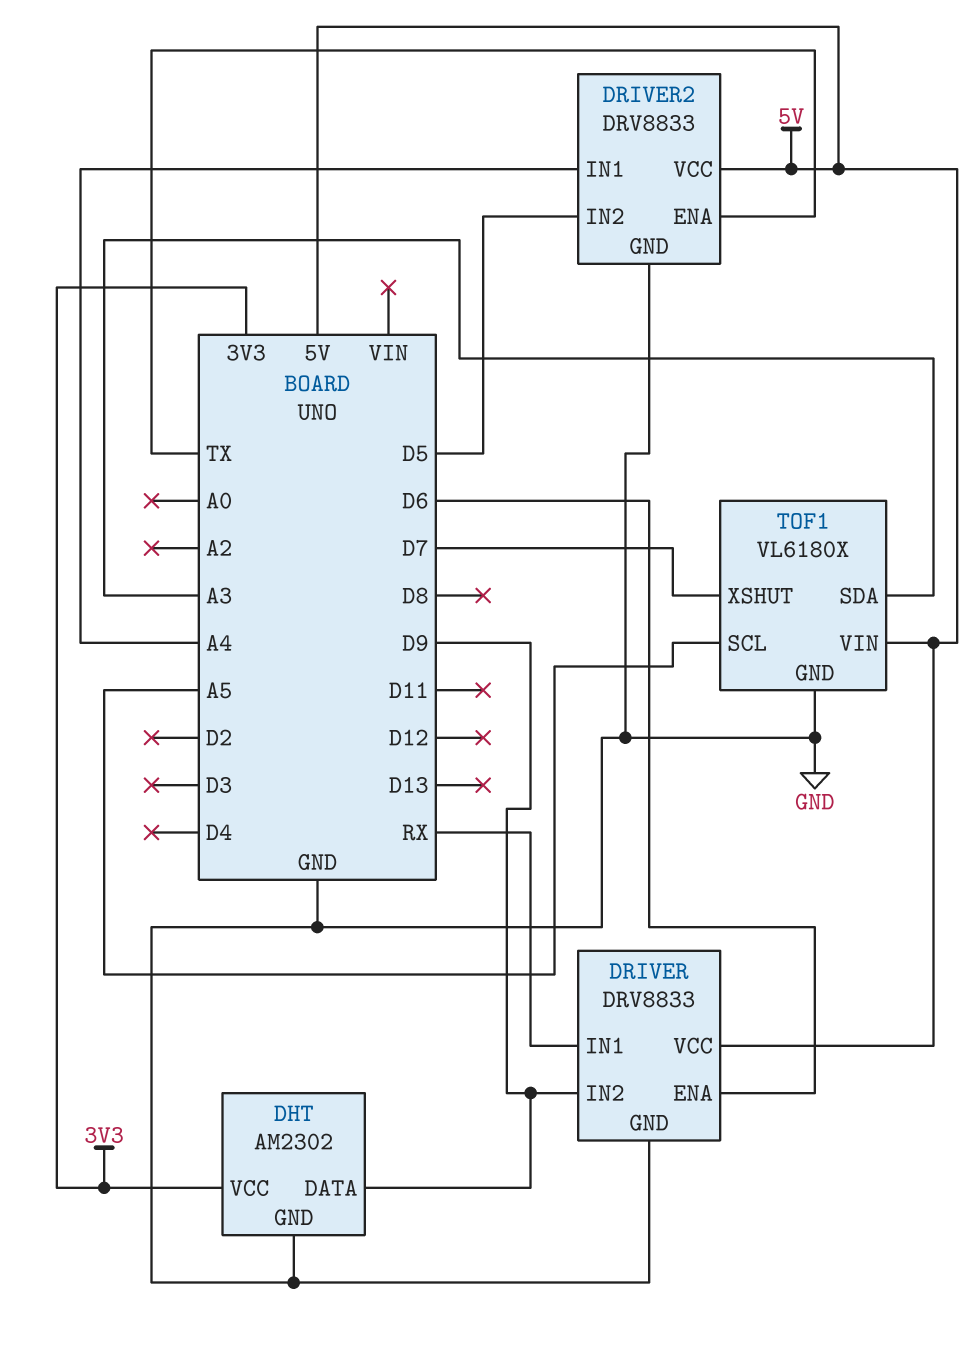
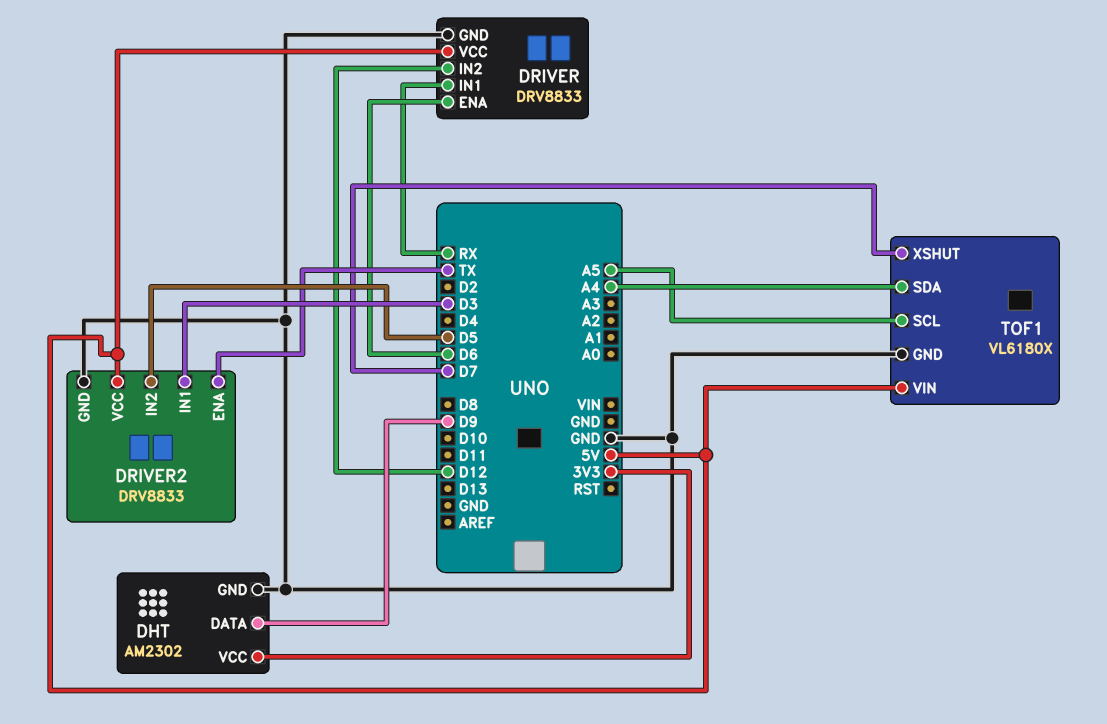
DRIVER pin IN2: D9 -> D12
DRIVER2 pin IN1: A4 -> D3
TOF1 pin SDA: A3 -> A4

